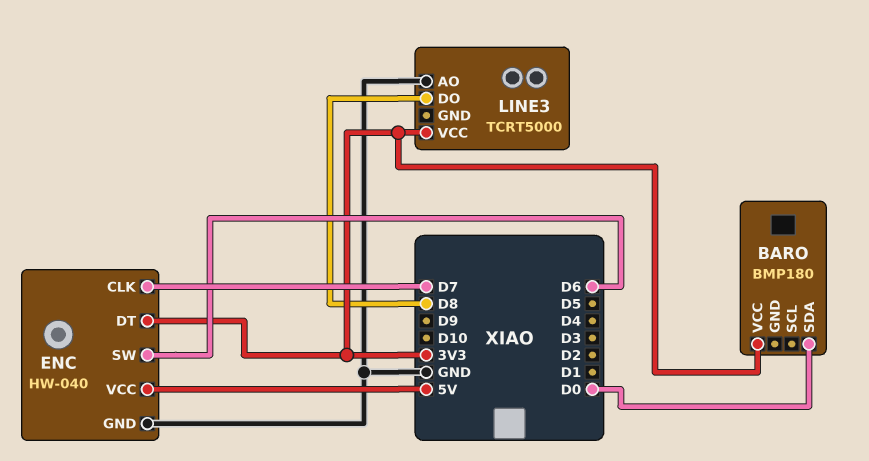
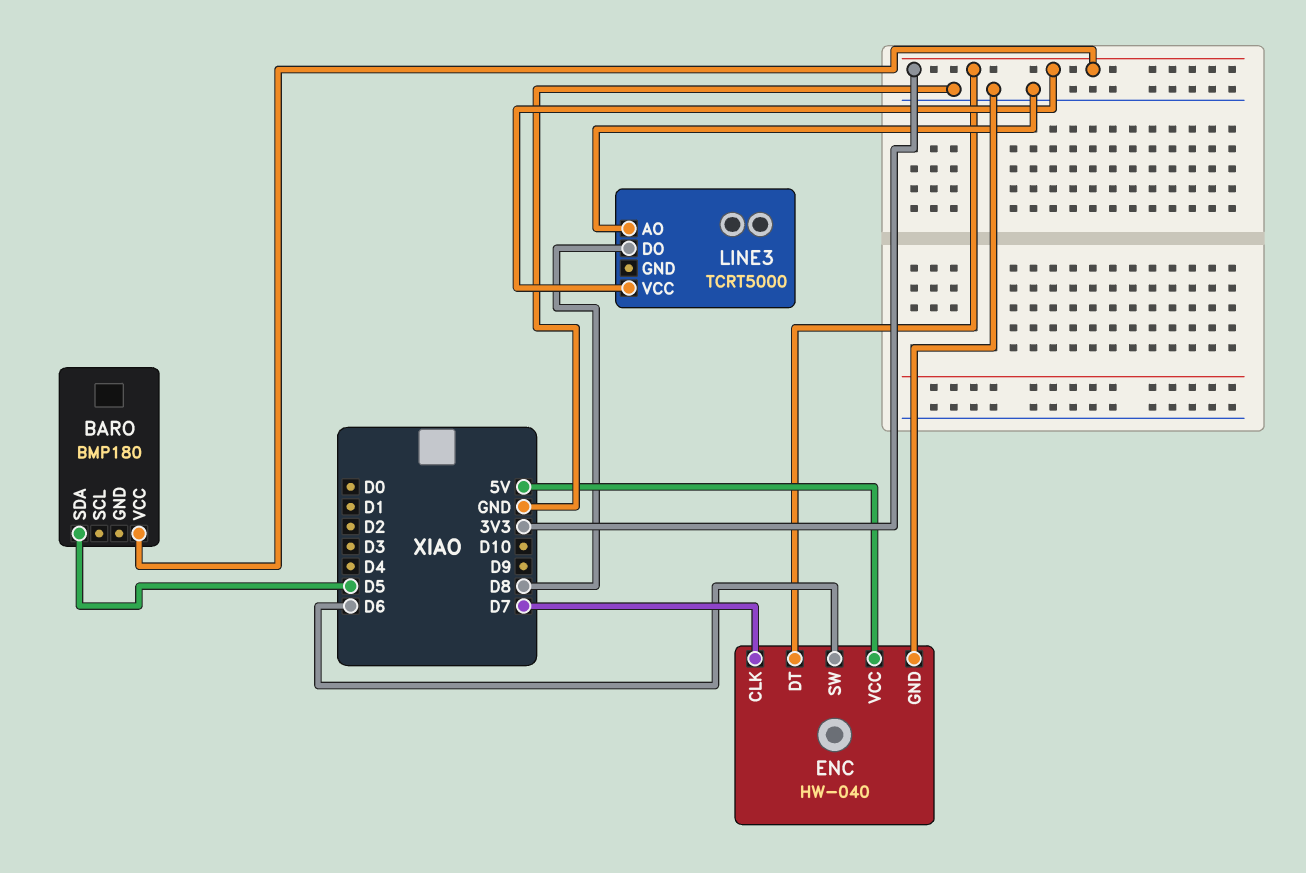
BARO pin SDA: D0 -> D5

